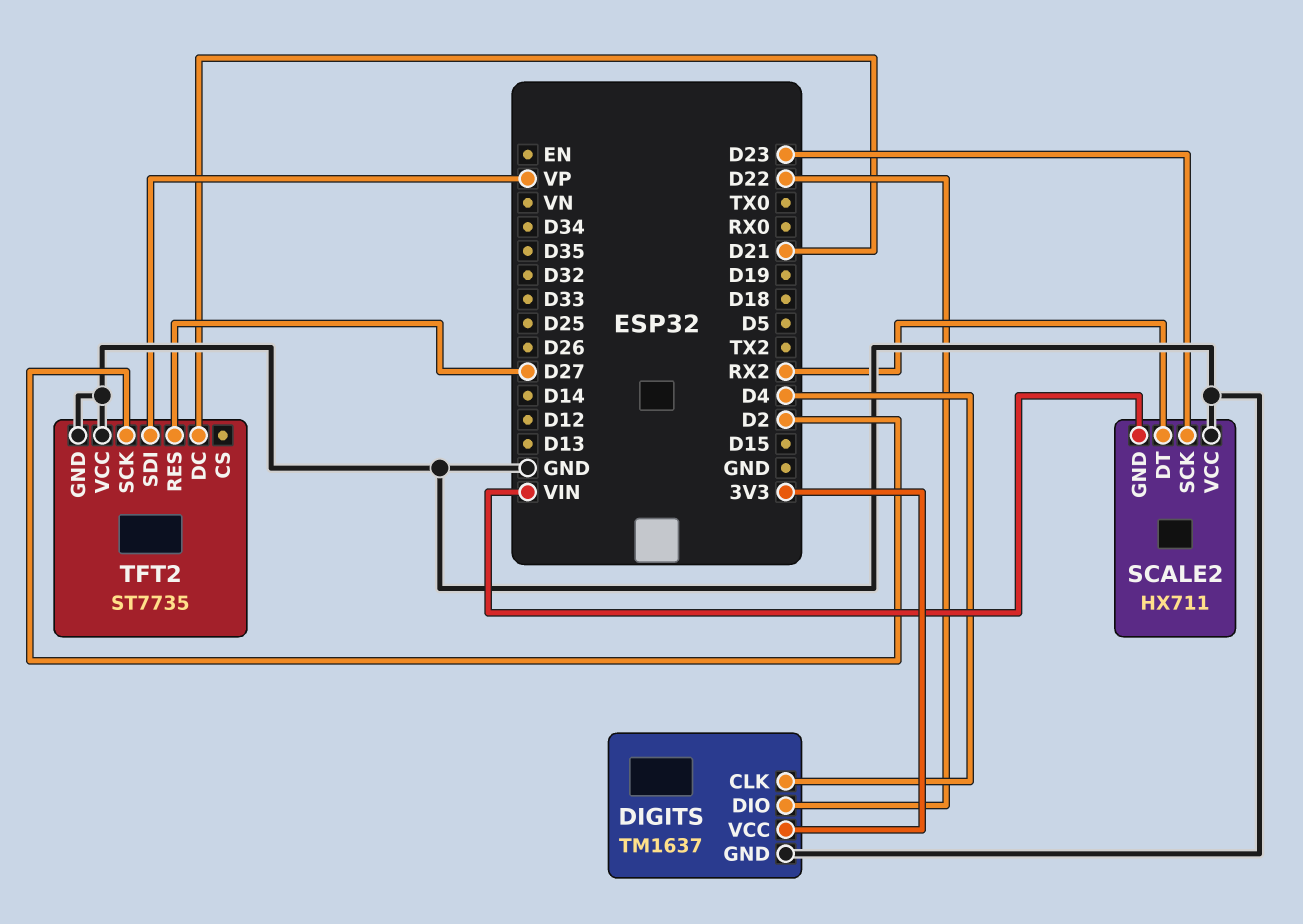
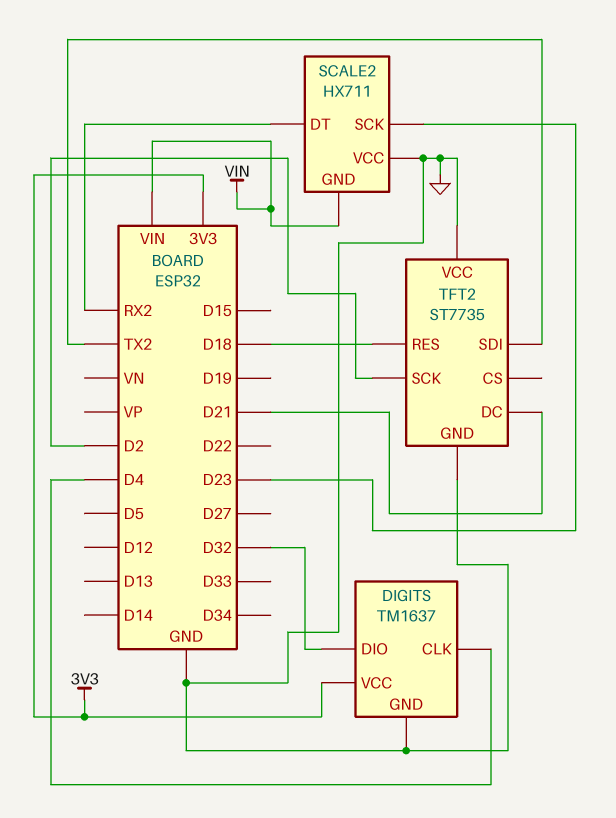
DIGITS pin DIO: D22 -> D32
TFT2 pin RES: D27 -> D18
TFT2 pin SDI: VP -> TX2

